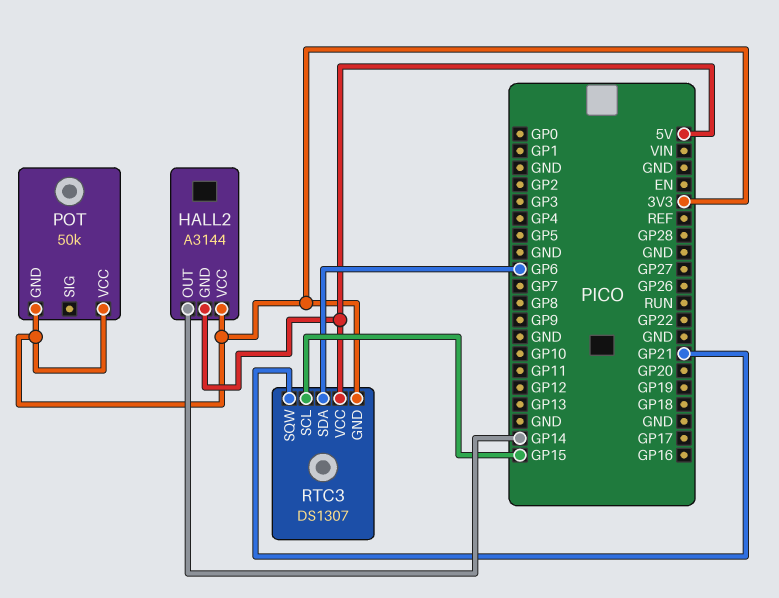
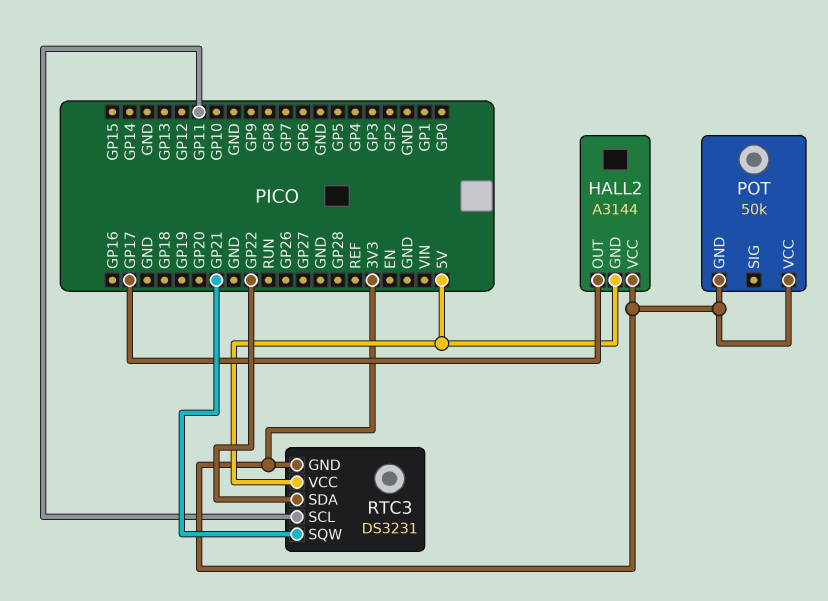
HALL2 pin OUT: GP14 -> GP17
RTC3: DS1307 -> DS3231
RTC3 pin SCL: GP15 -> GP11
RTC3 pin SDA: GP6 -> GP22

